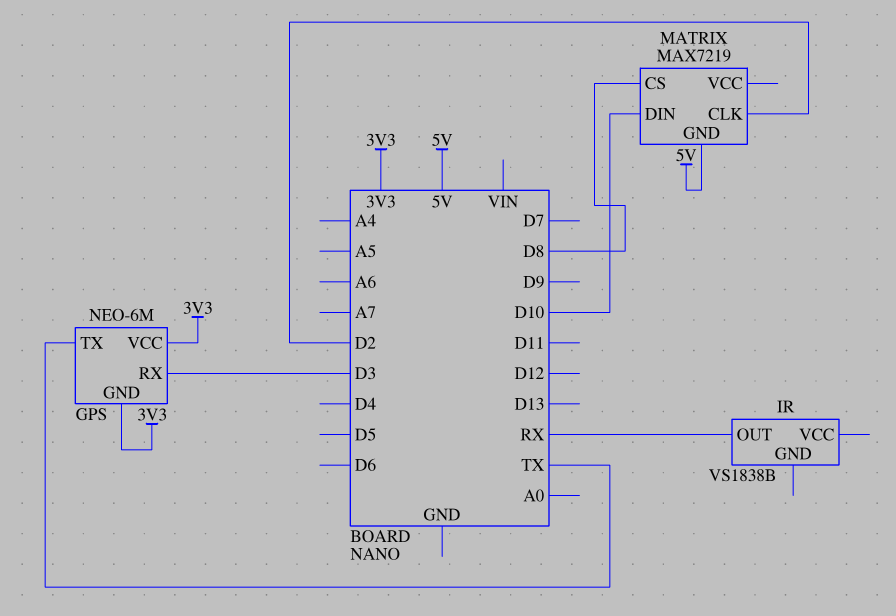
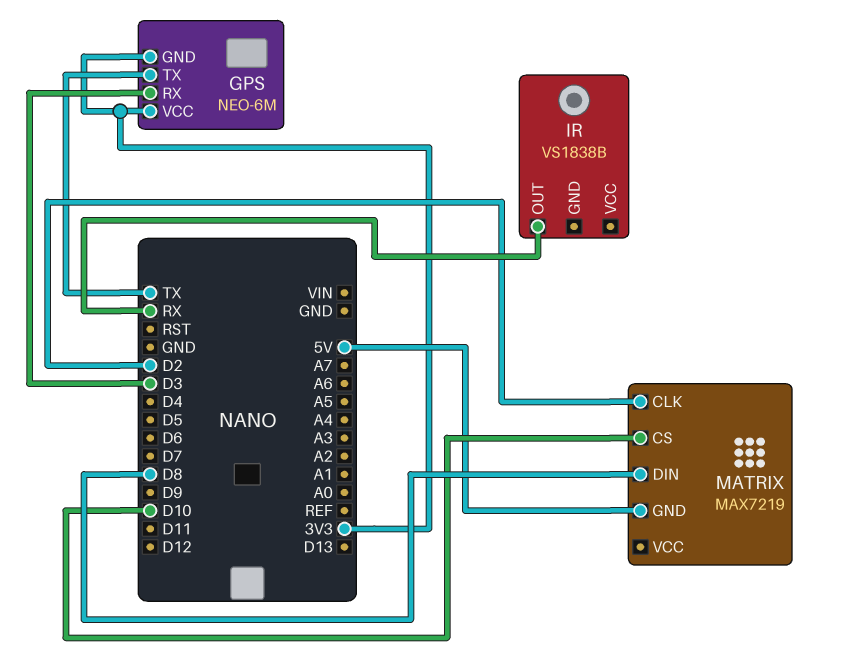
MATRIX pin CS: D8 -> D10
MATRIX pin DIN: D10 -> D8

